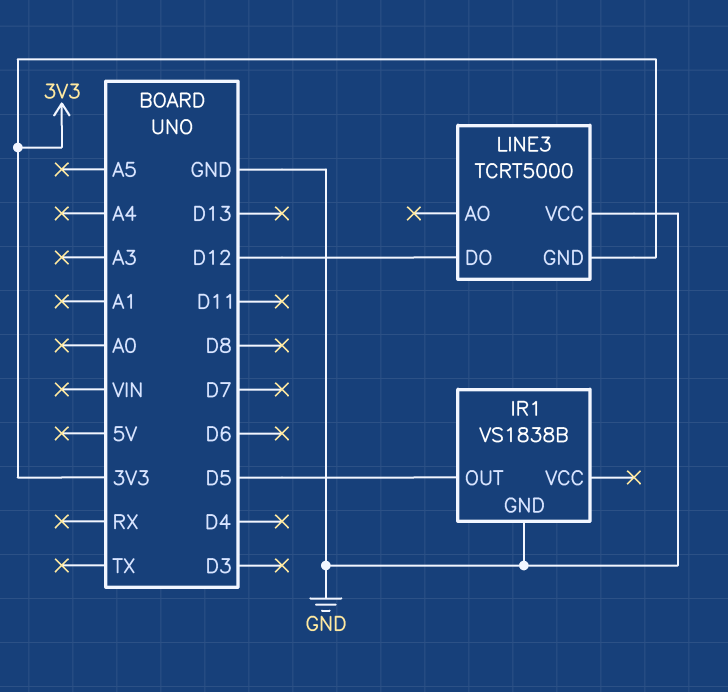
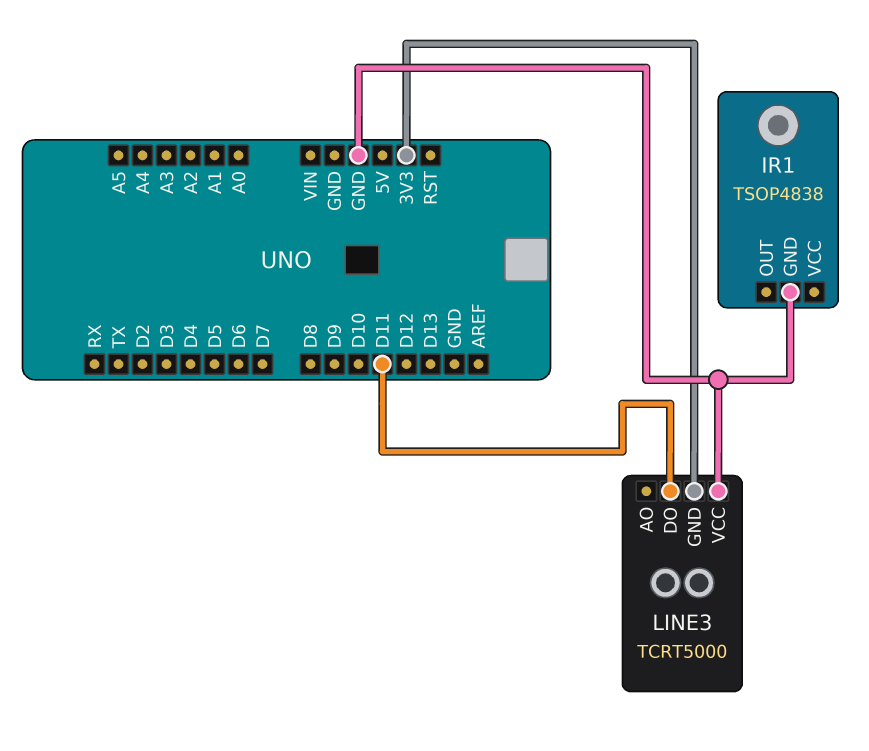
IR1: VS1838B -> TSOP4838
IR1 pin OUT: D5 -> none
LINE3 pin DO: D12 -> D11

